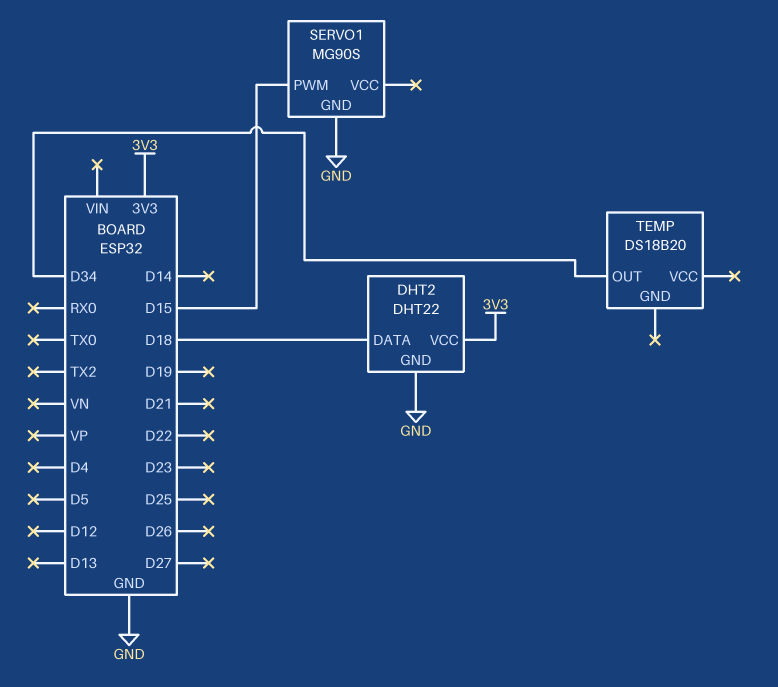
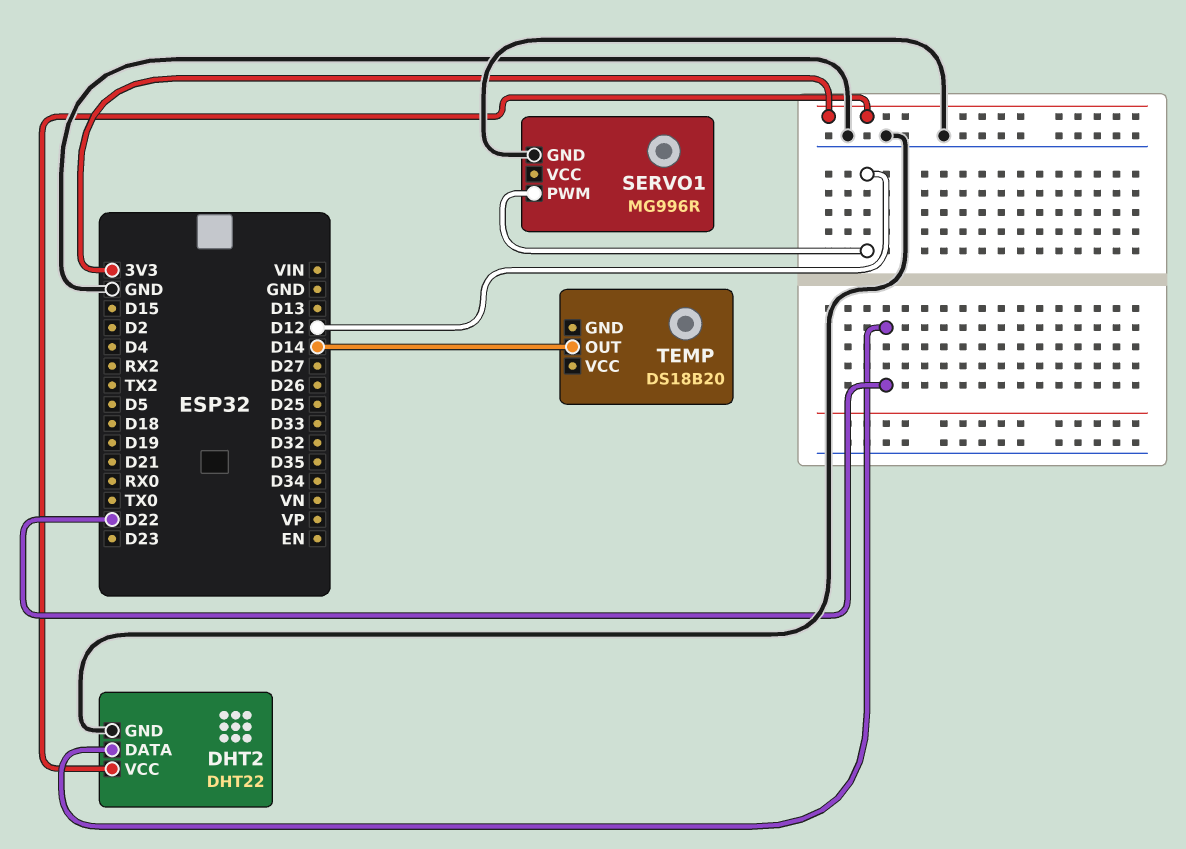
DHT2 pin DATA: D18 -> D22
SERVO1: MG90S -> MG996R
SERVO1 pin PWM: D15 -> D12
TEMP pin OUT: D34 -> D14

